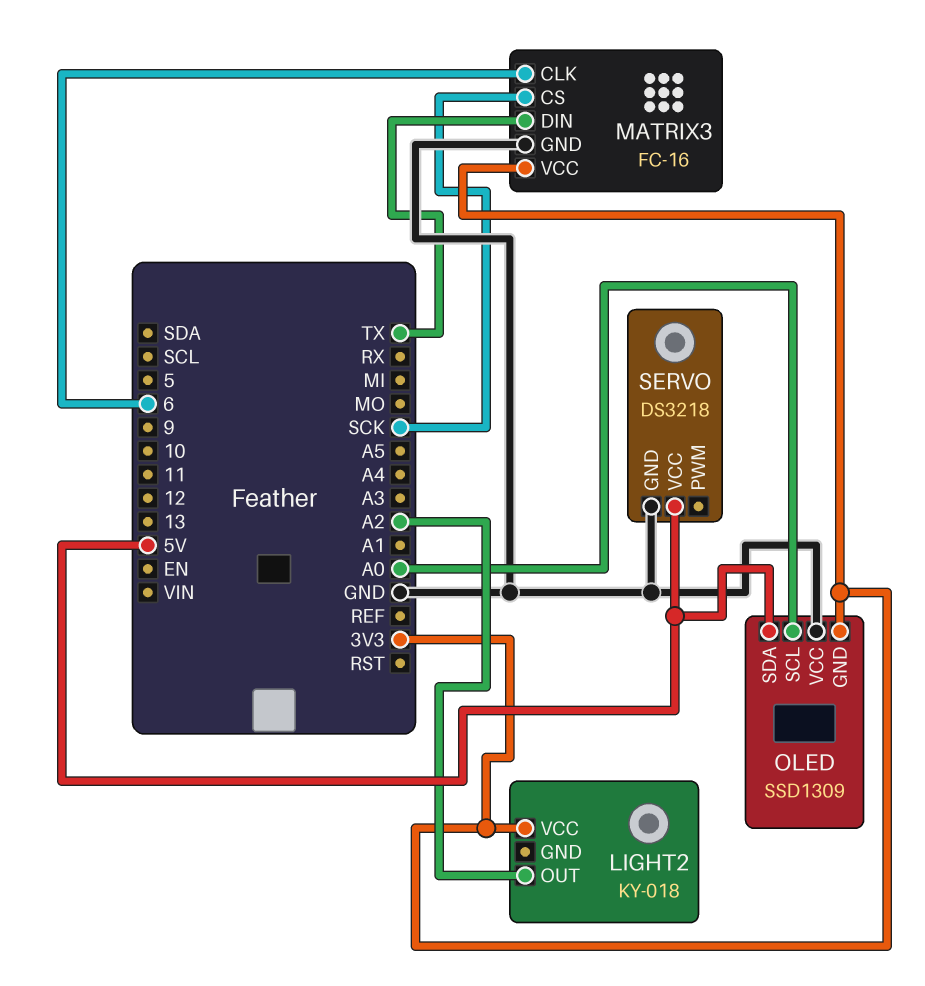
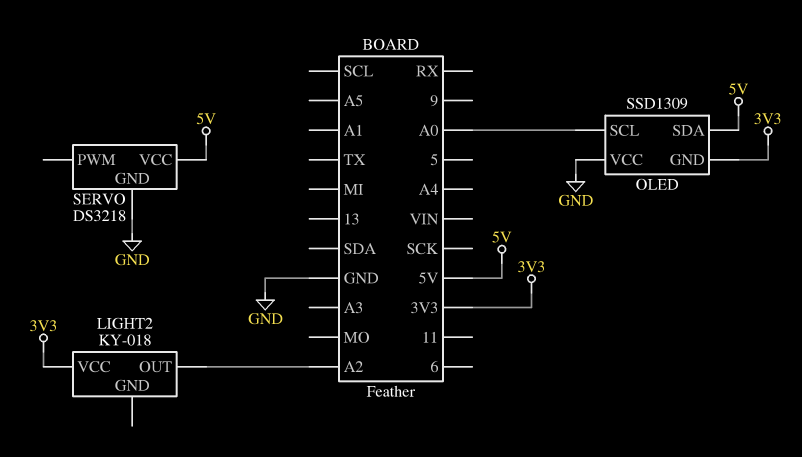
MATRIX3: FC-16 -> none
MATRIX3 pin CLK: 6 -> none
MATRIX3 pin CS: SCK -> none
MATRIX3 pin DIN: TX -> none
MATRIX3 pin GND: GND -> none
MATRIX3 pin VCC: 3V3 -> none

